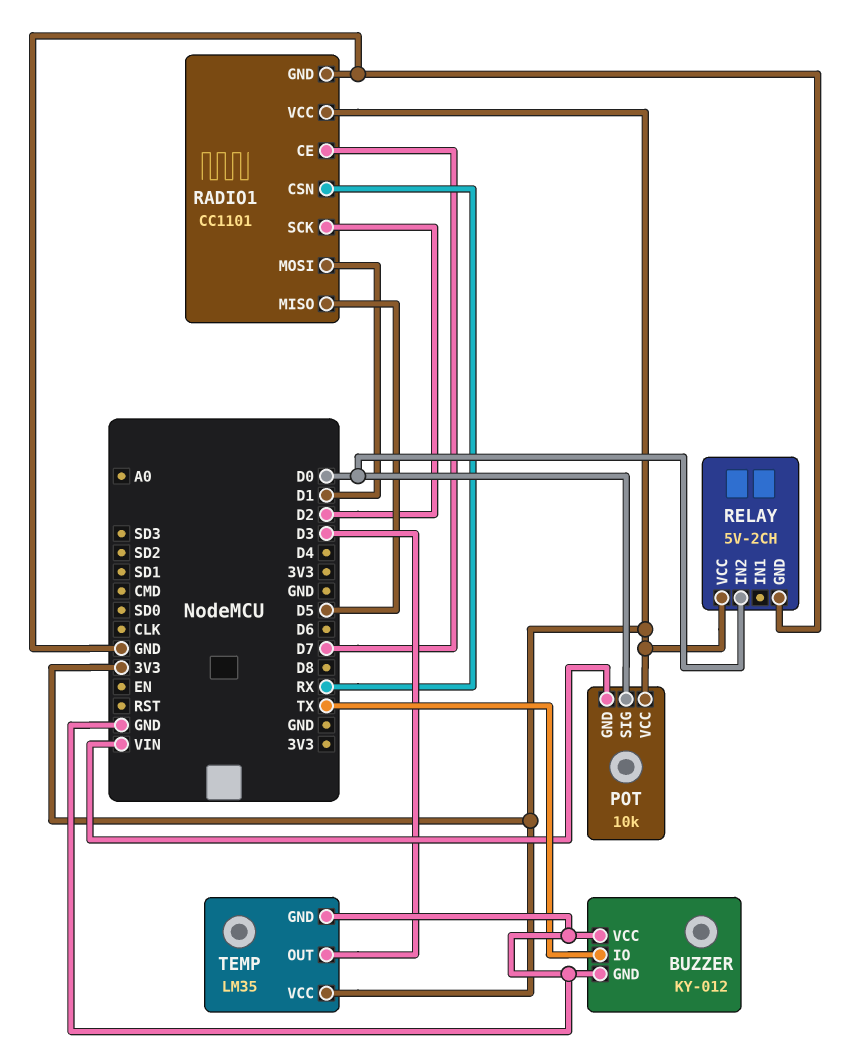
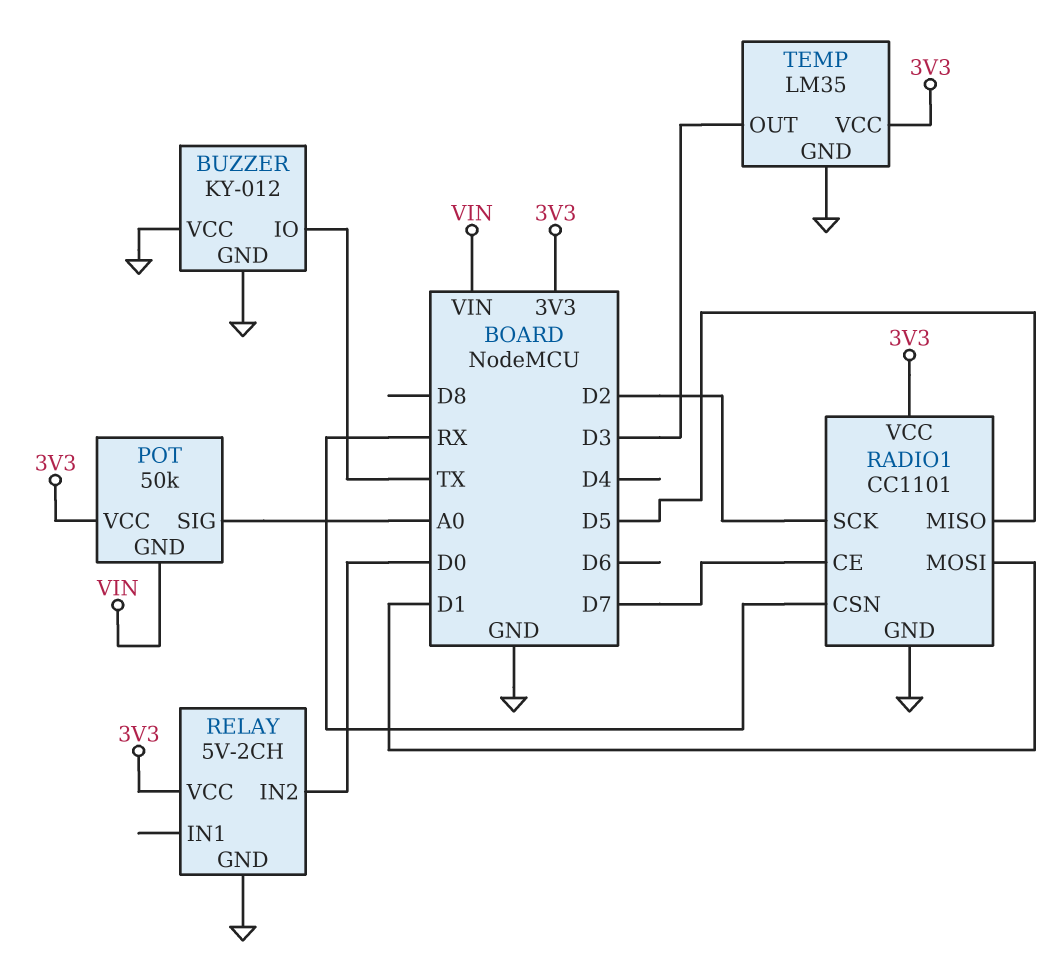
POT: 10k -> 50k
POT pin SIG: D0 -> A0

